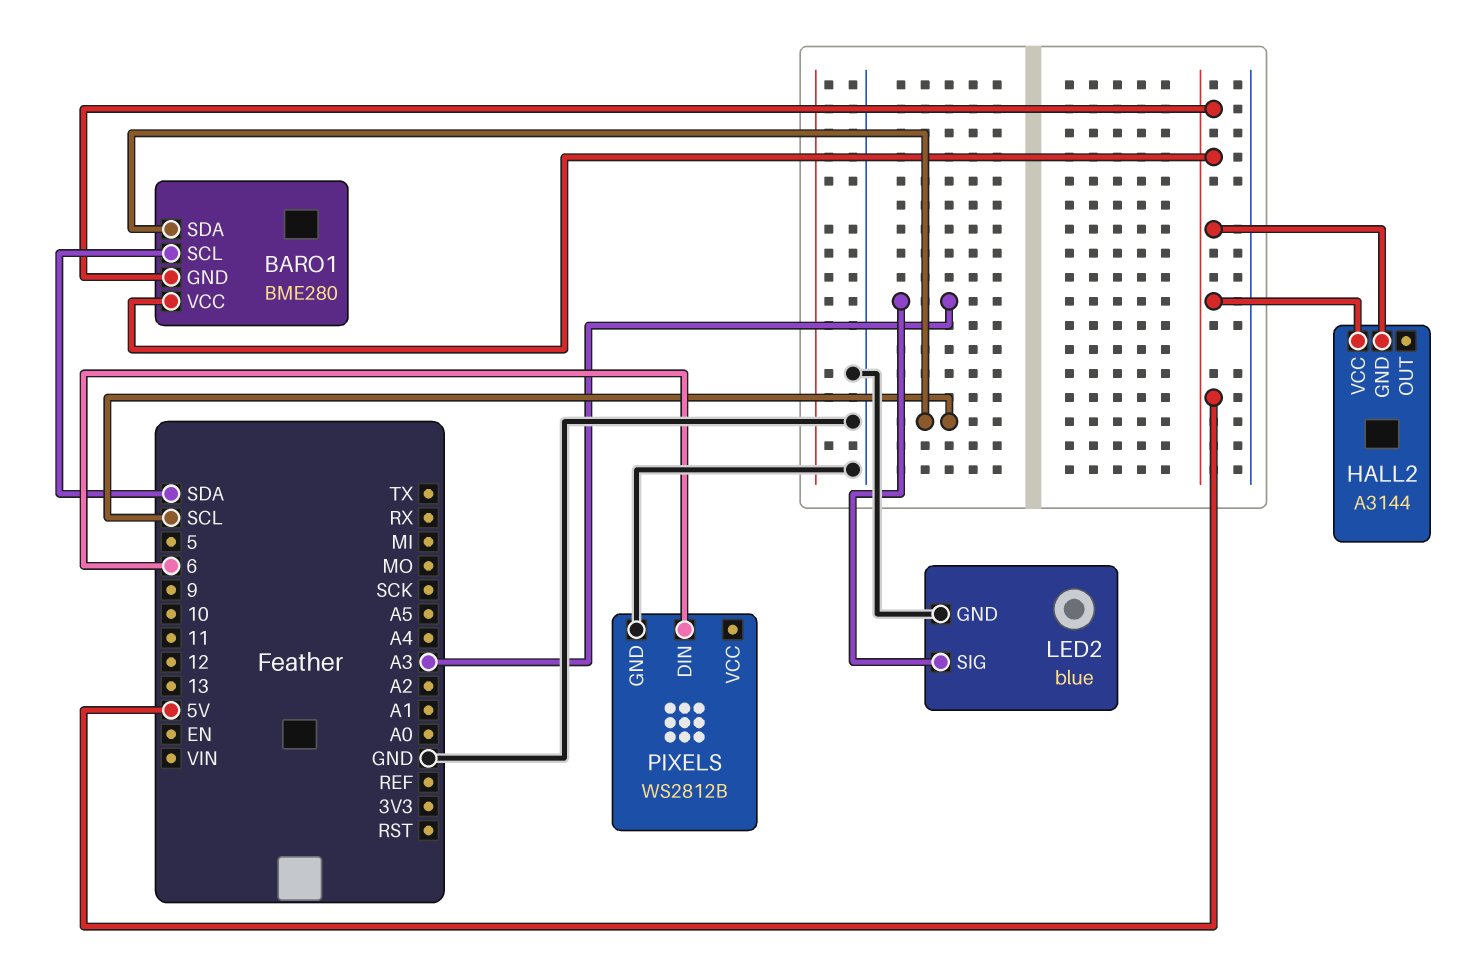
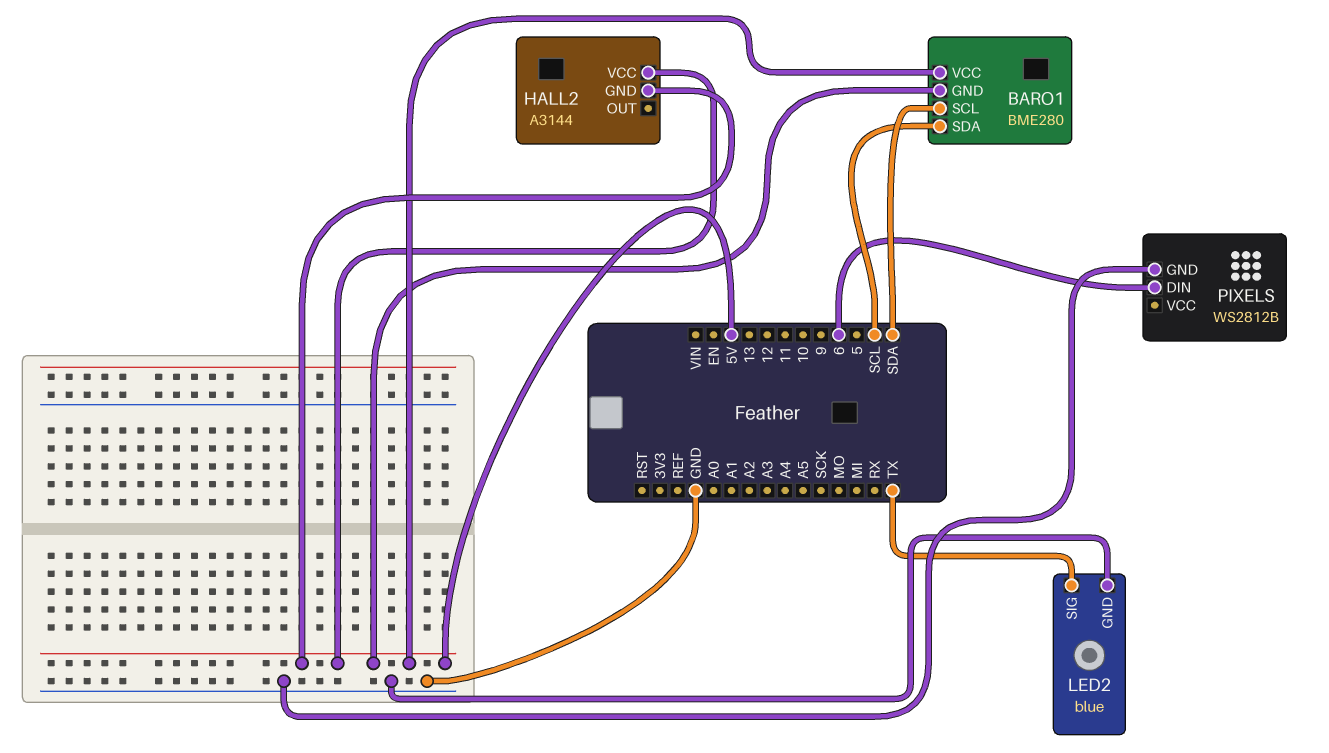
LED2 pin SIG: A3 -> TX

